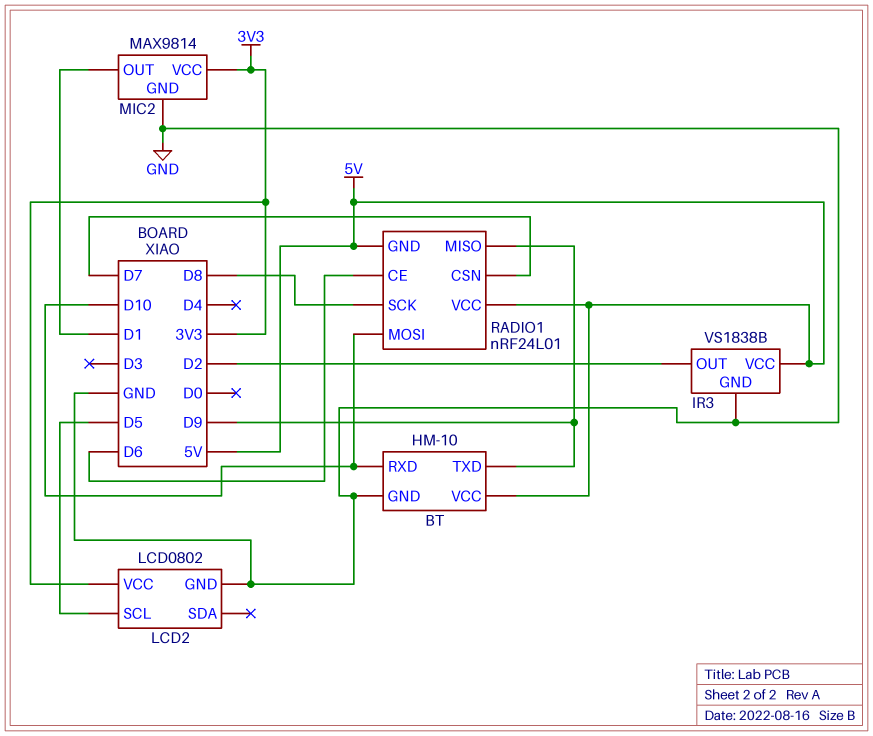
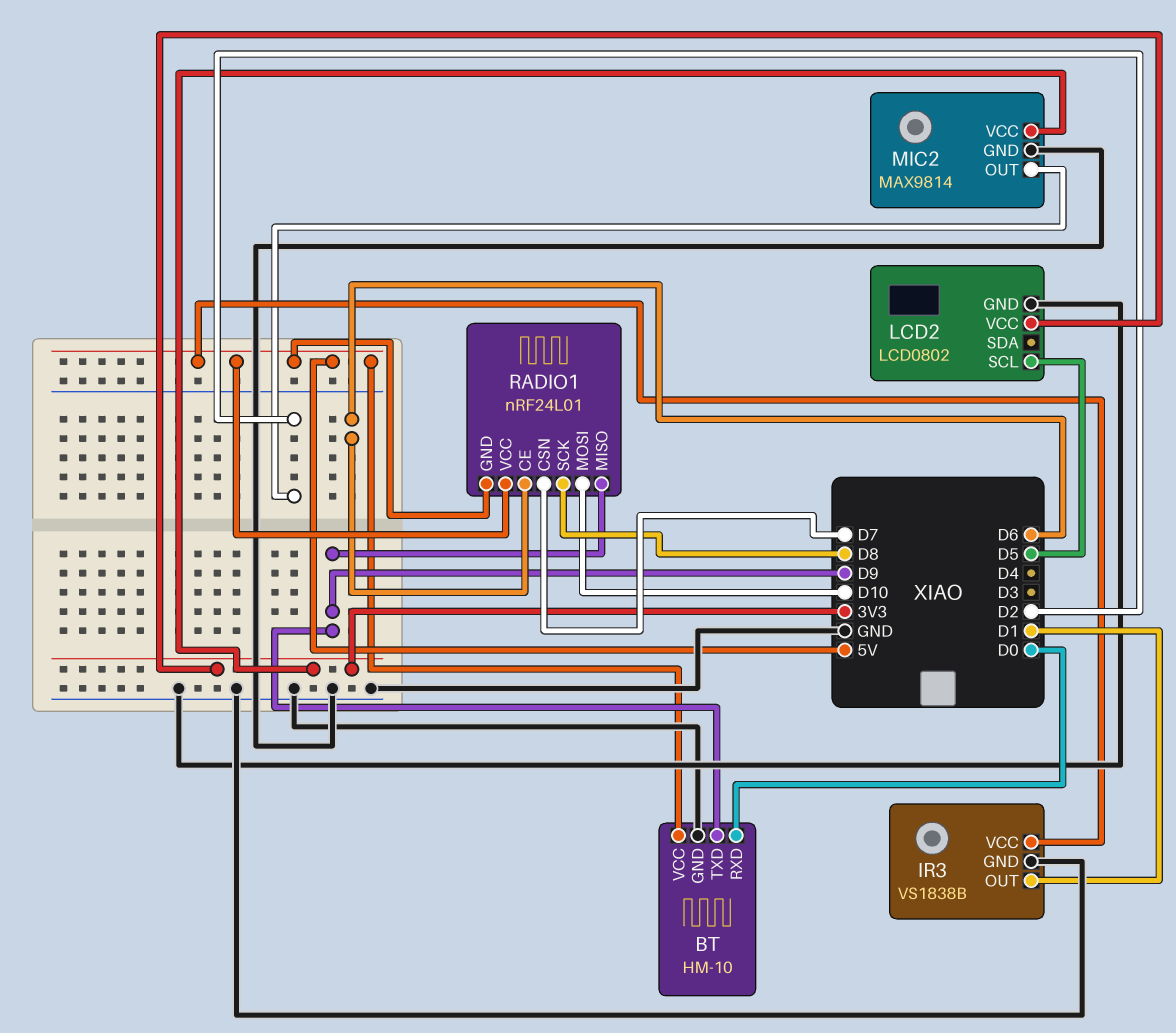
BT pin RXD: D10 -> D0
IR3 pin OUT: D2 -> D1
MIC2 pin OUT: D1 -> D2

